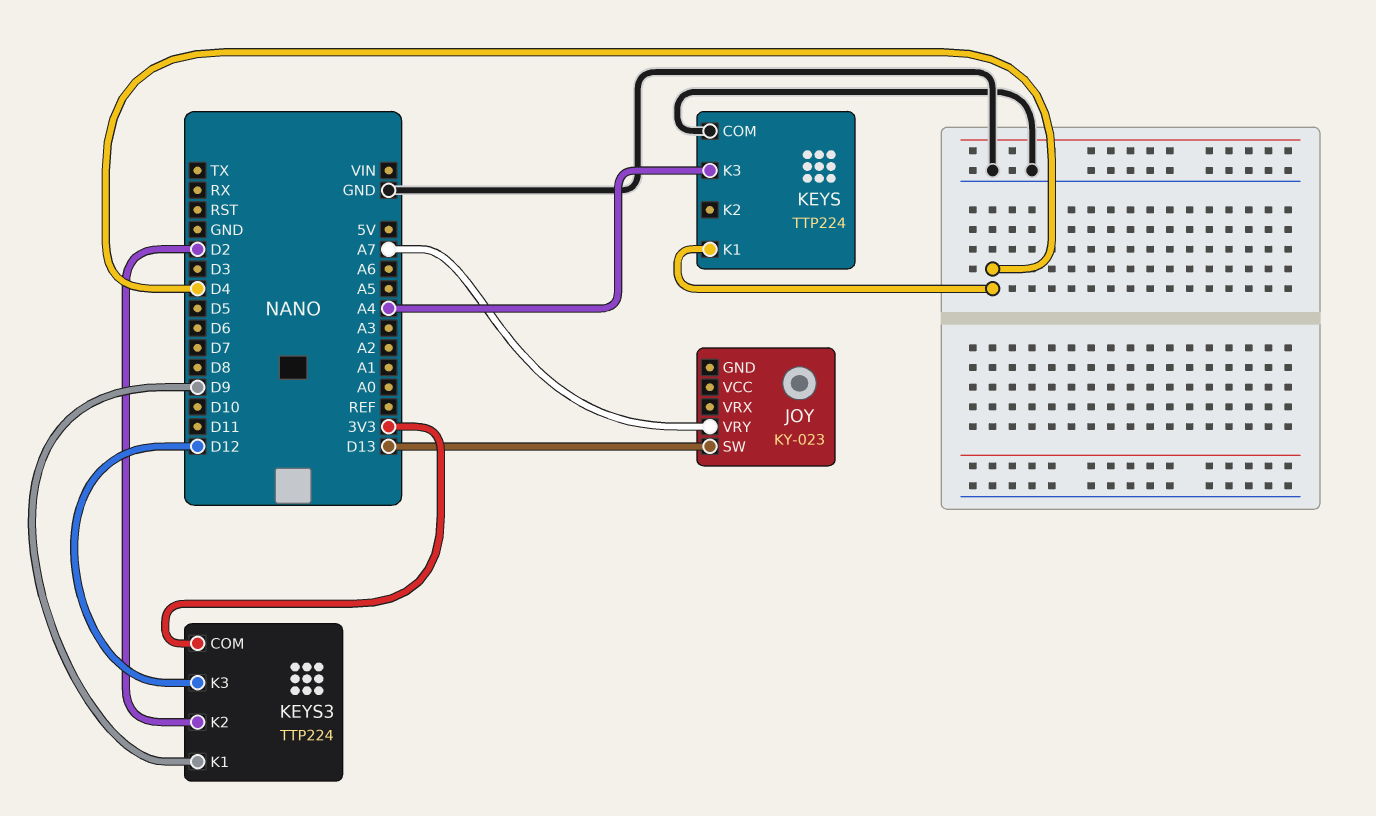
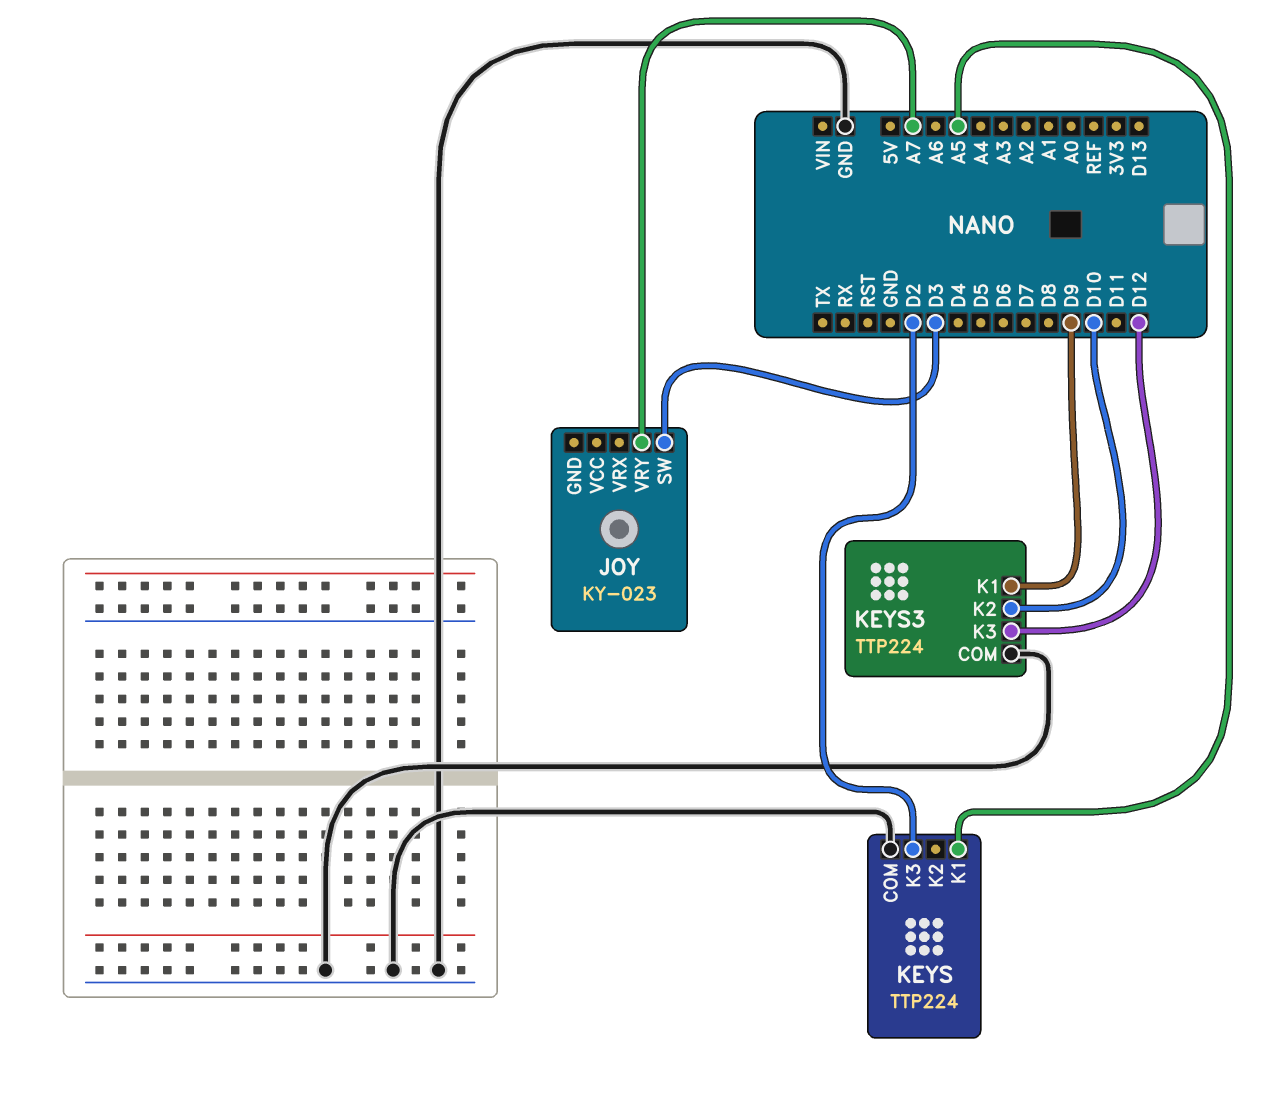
JOY pin SW: D13 -> D3
KEYS pin K1: D4 -> A5
KEYS pin K3: A4 -> D2
KEYS3 pin COM: 3V3 -> GND
KEYS3 pin K2: D2 -> D10

